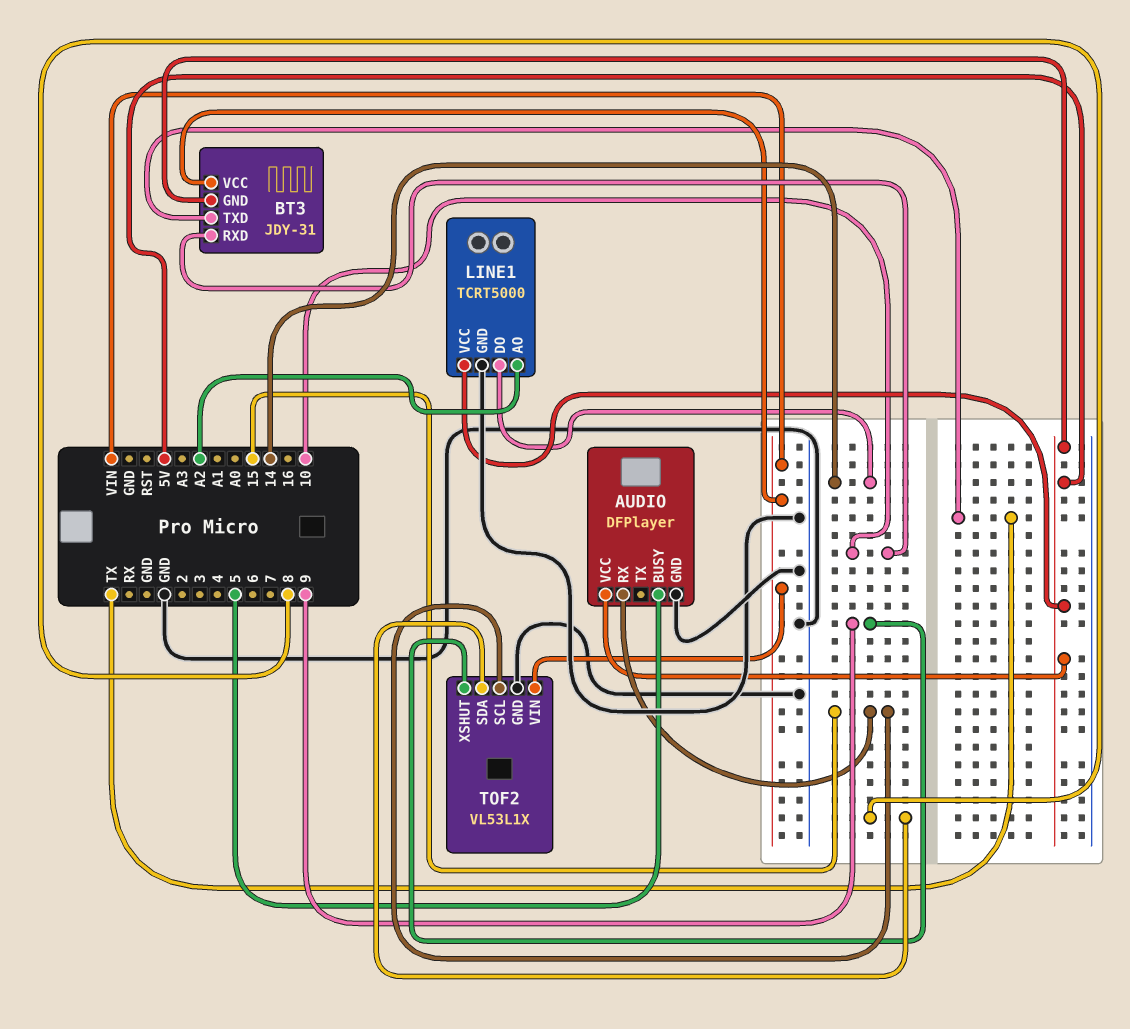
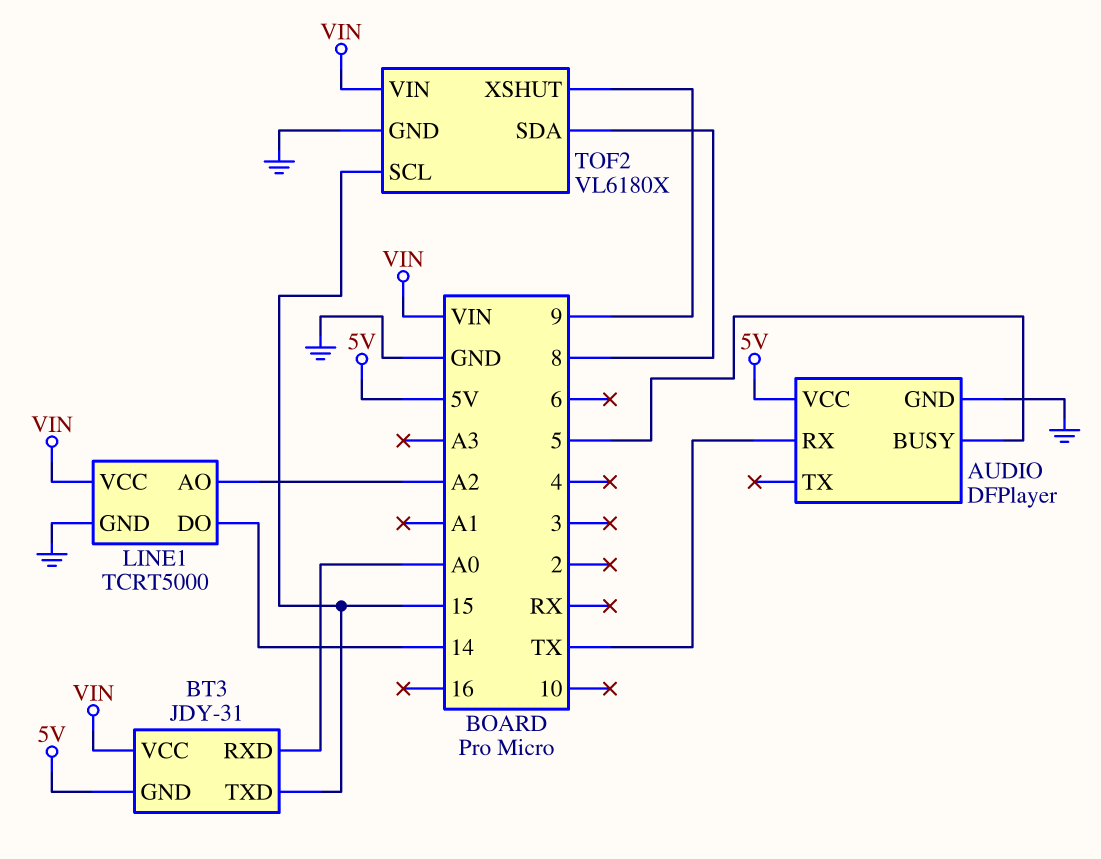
AUDIO pin RX: 15 -> TX
BT3 pin RXD: 10 -> A0
BT3 pin TXD: TX -> 15
LINE1 pin VCC: 5V -> VIN
TOF2: VL53L1X -> VL6180X

